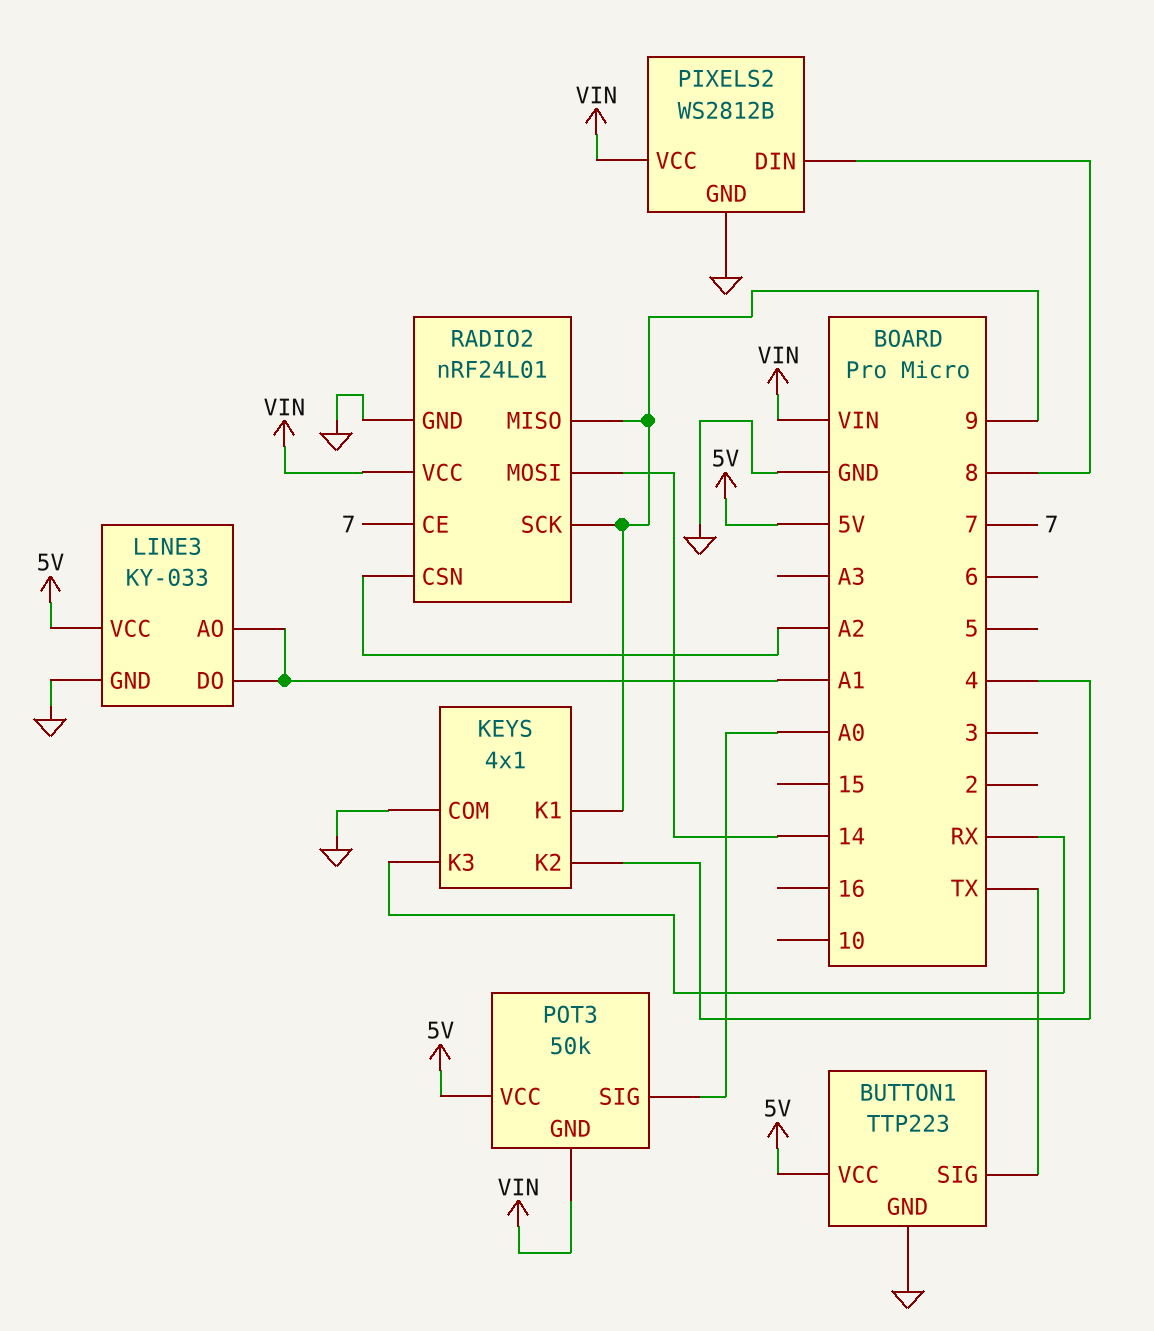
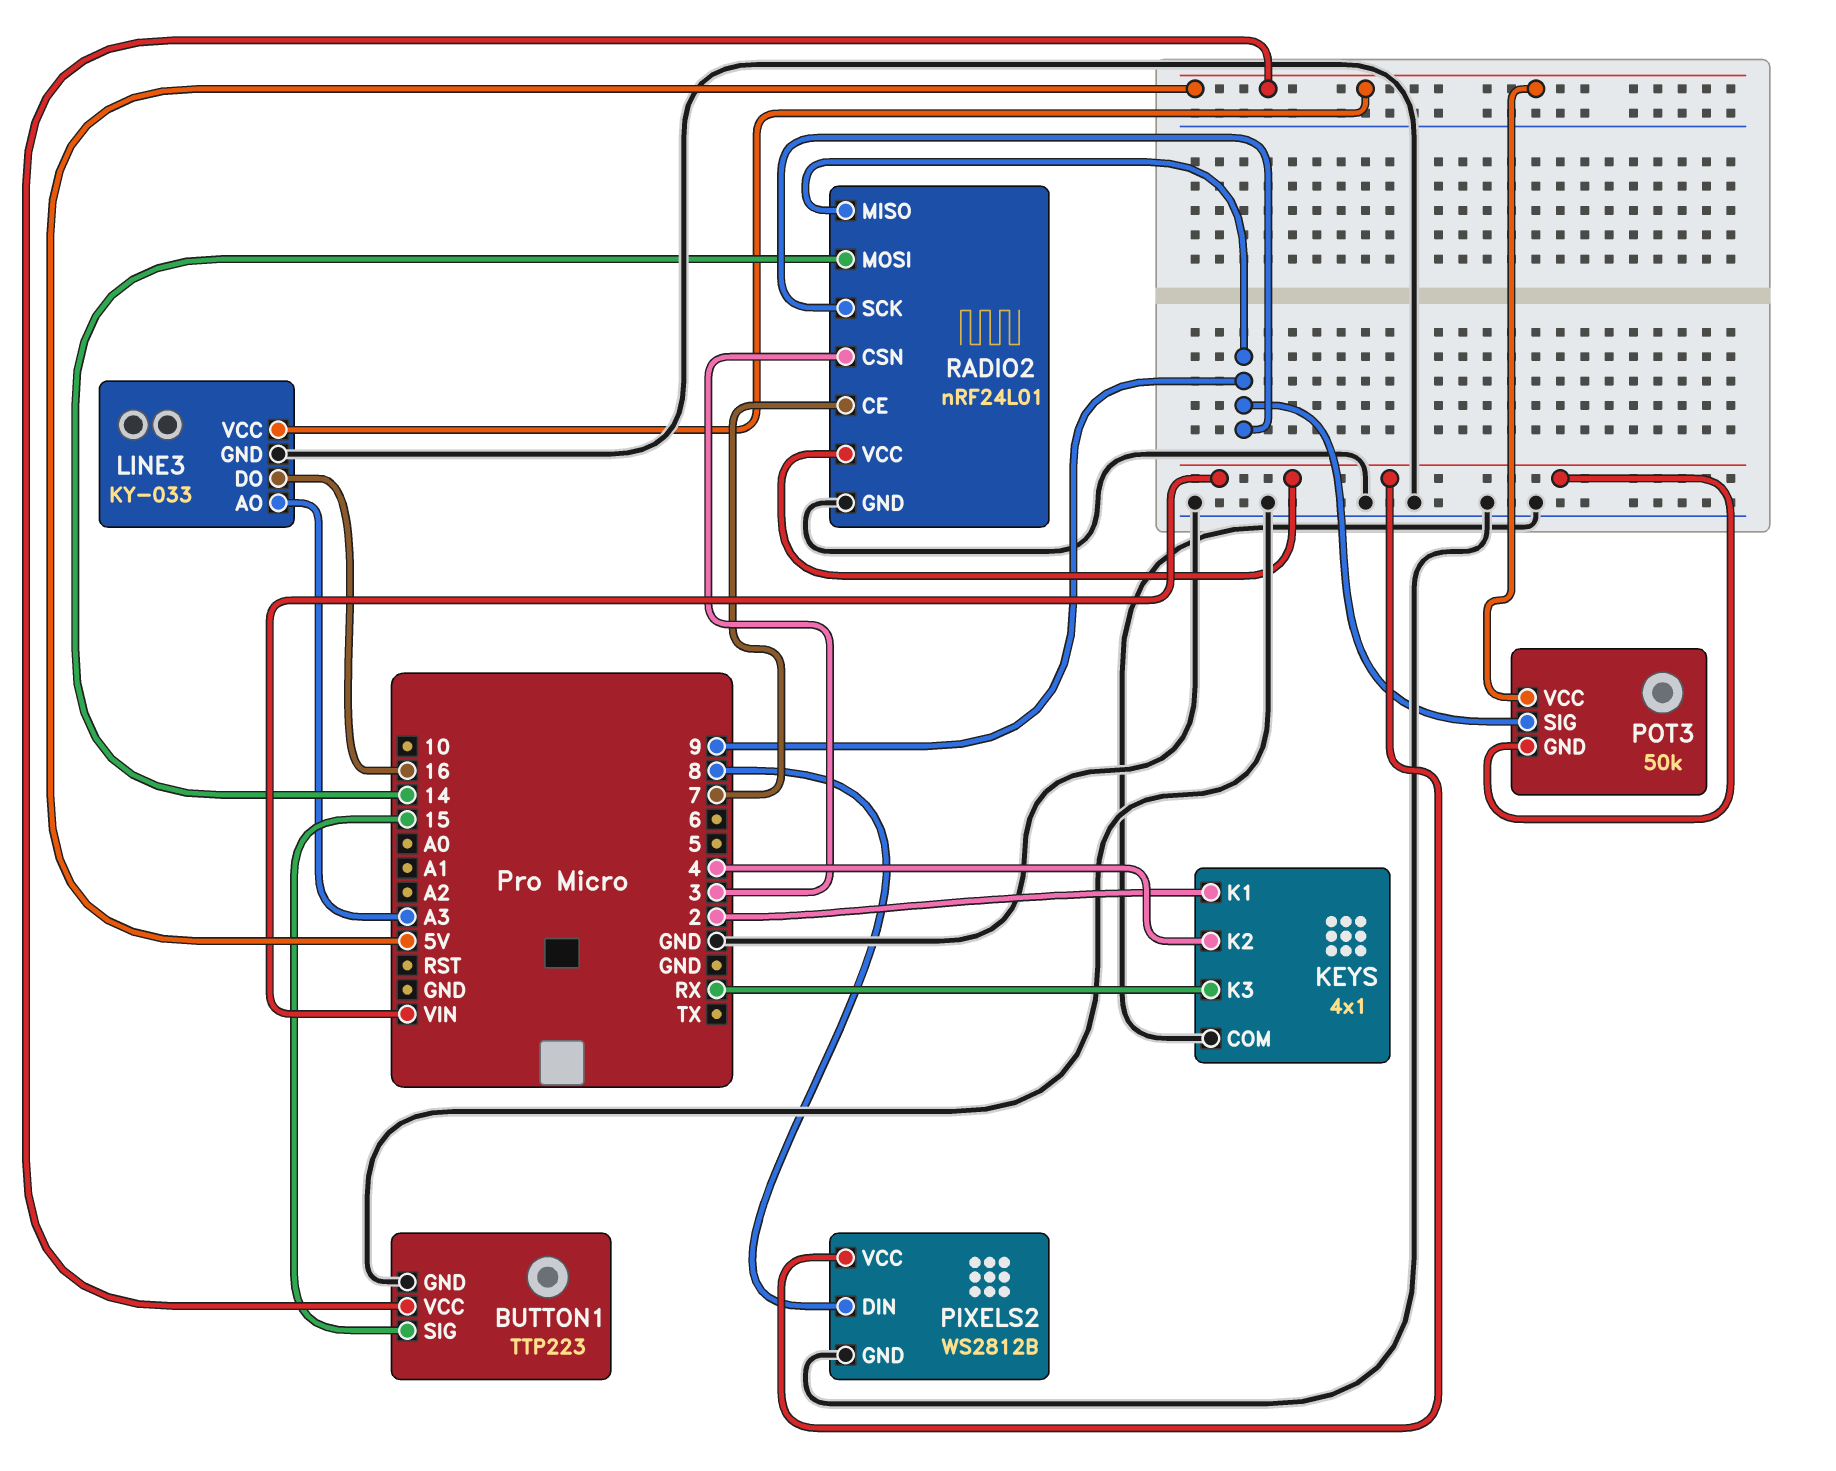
BUTTON1 pin SIG: TX -> 15
KEYS pin K1: 9 -> 2
LINE3 pin AO: A1 -> A3
LINE3 pin DO: A1 -> 16
POT3 pin SIG: A0 -> 9
RADIO2 pin CSN: A2 -> 3

